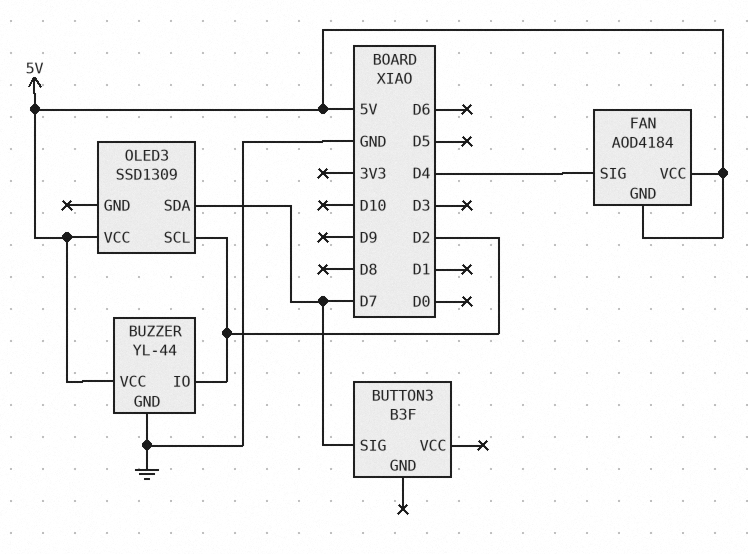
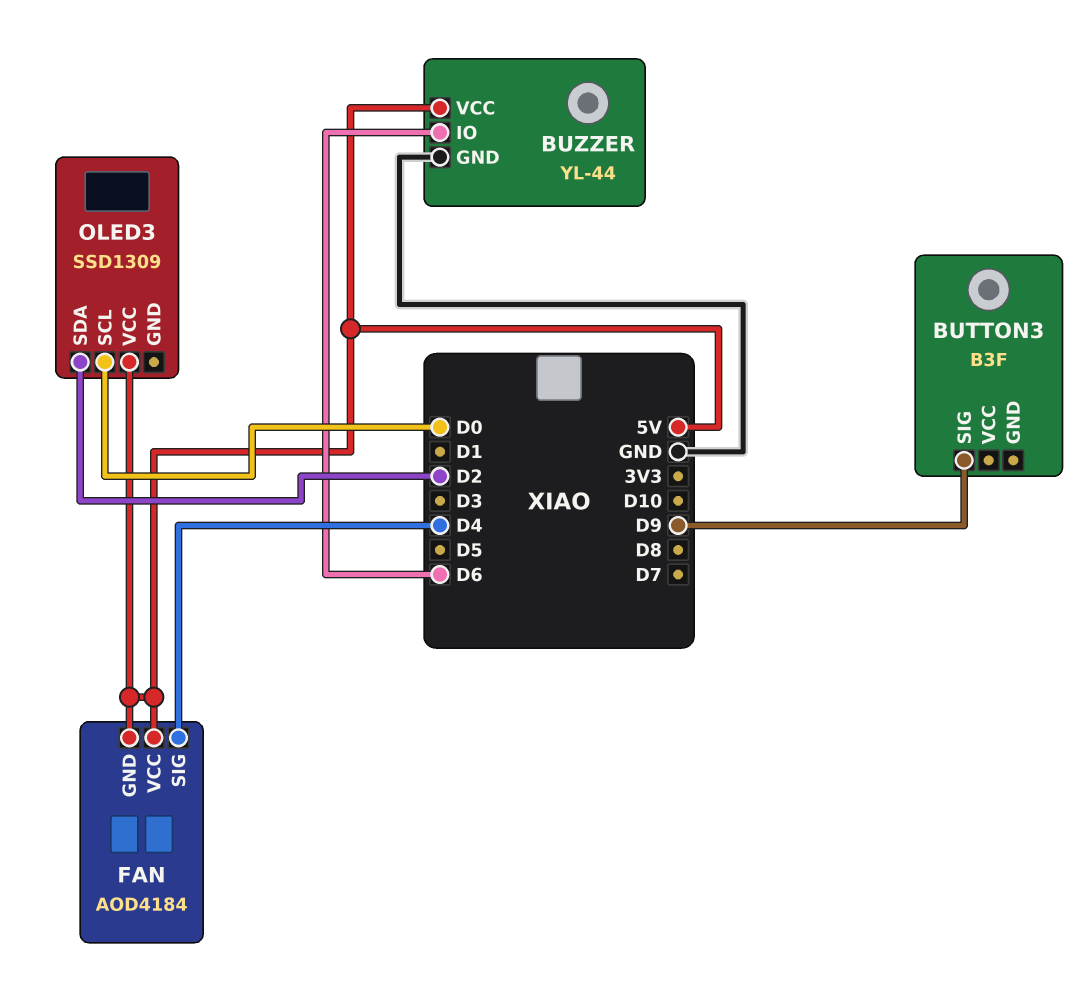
BUTTON3 pin SIG: D7 -> D9
BUZZER pin IO: D2 -> D6
OLED3 pin SCL: D2 -> D0
OLED3 pin SDA: D7 -> D2

